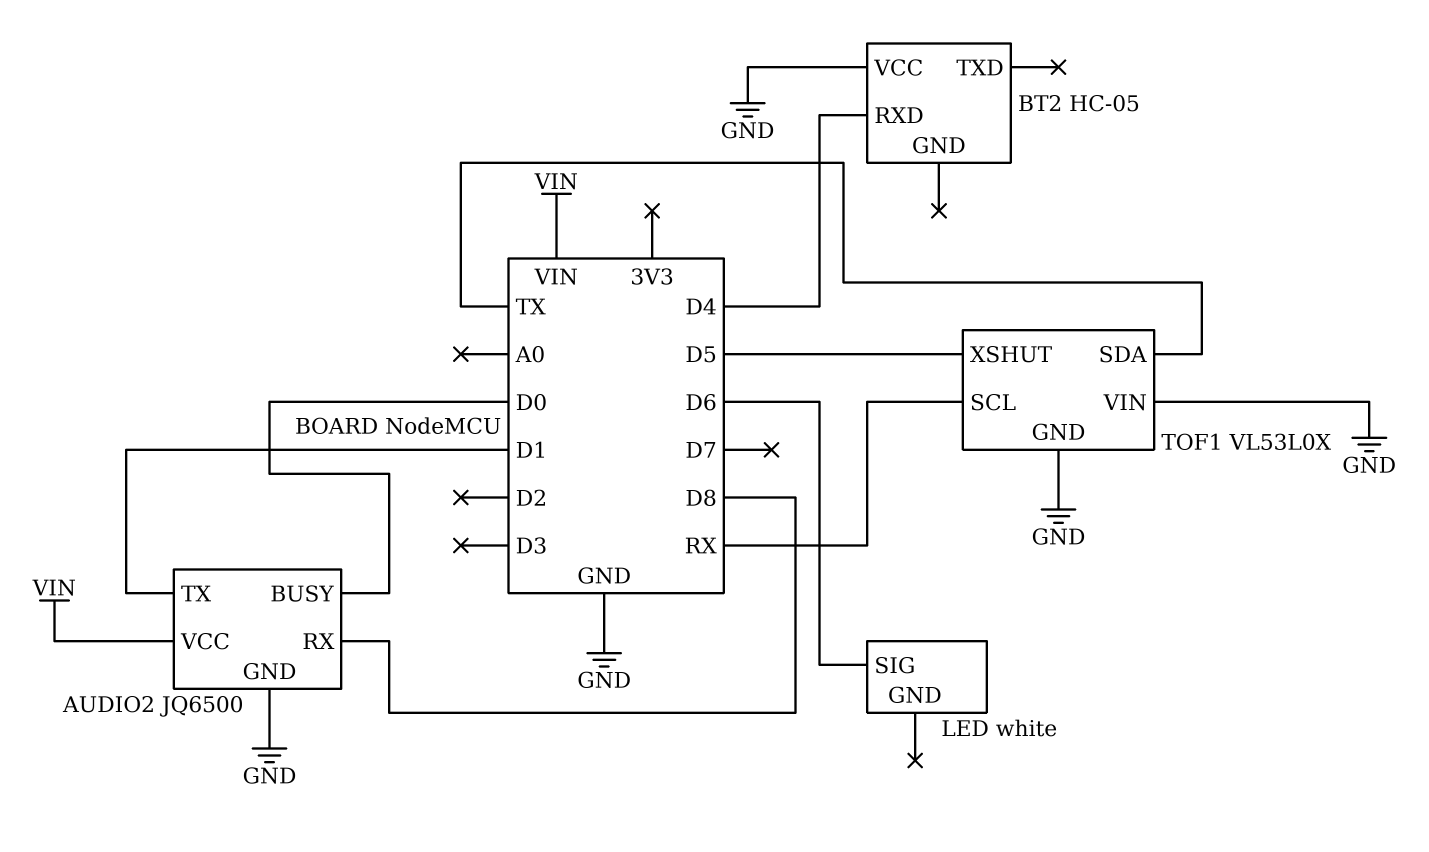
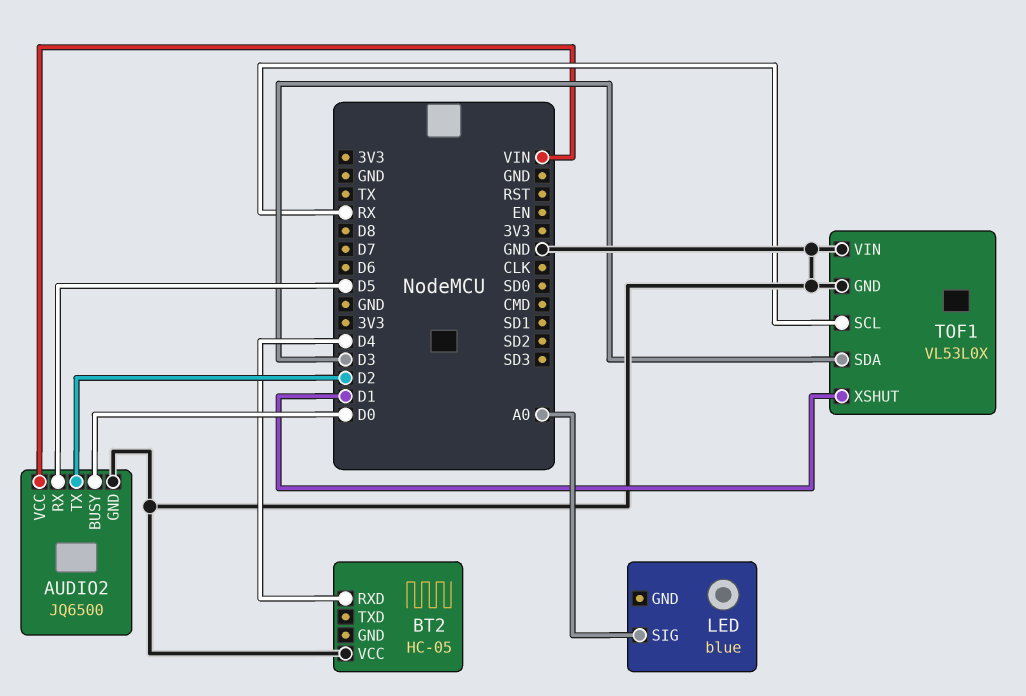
AUDIO2 pin RX: D8 -> D5
AUDIO2 pin TX: D1 -> D2
LED: white -> blue
LED pin SIG: D6 -> A0
TOF1 pin SDA: TX -> D3
TOF1 pin XSHUT: D5 -> D1

